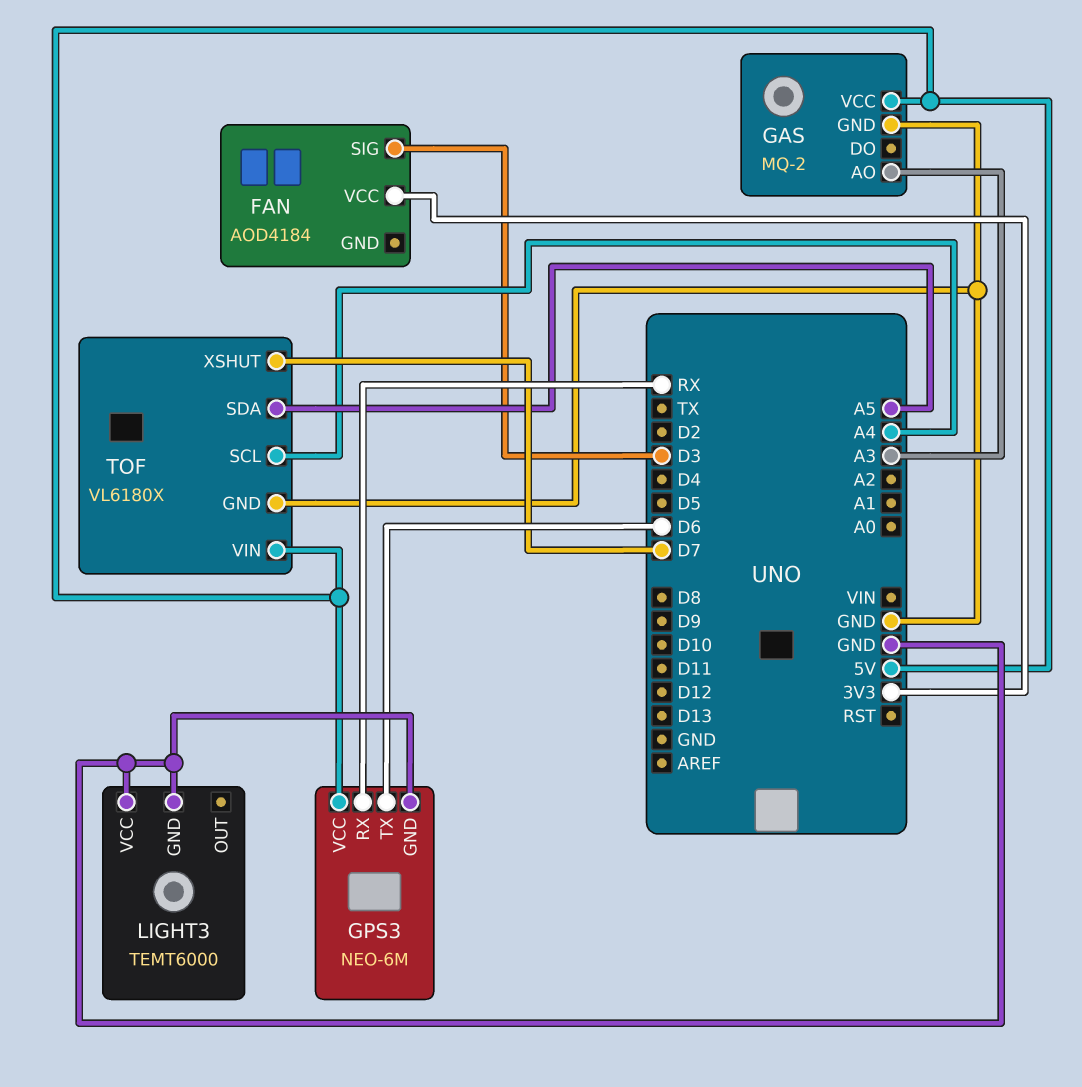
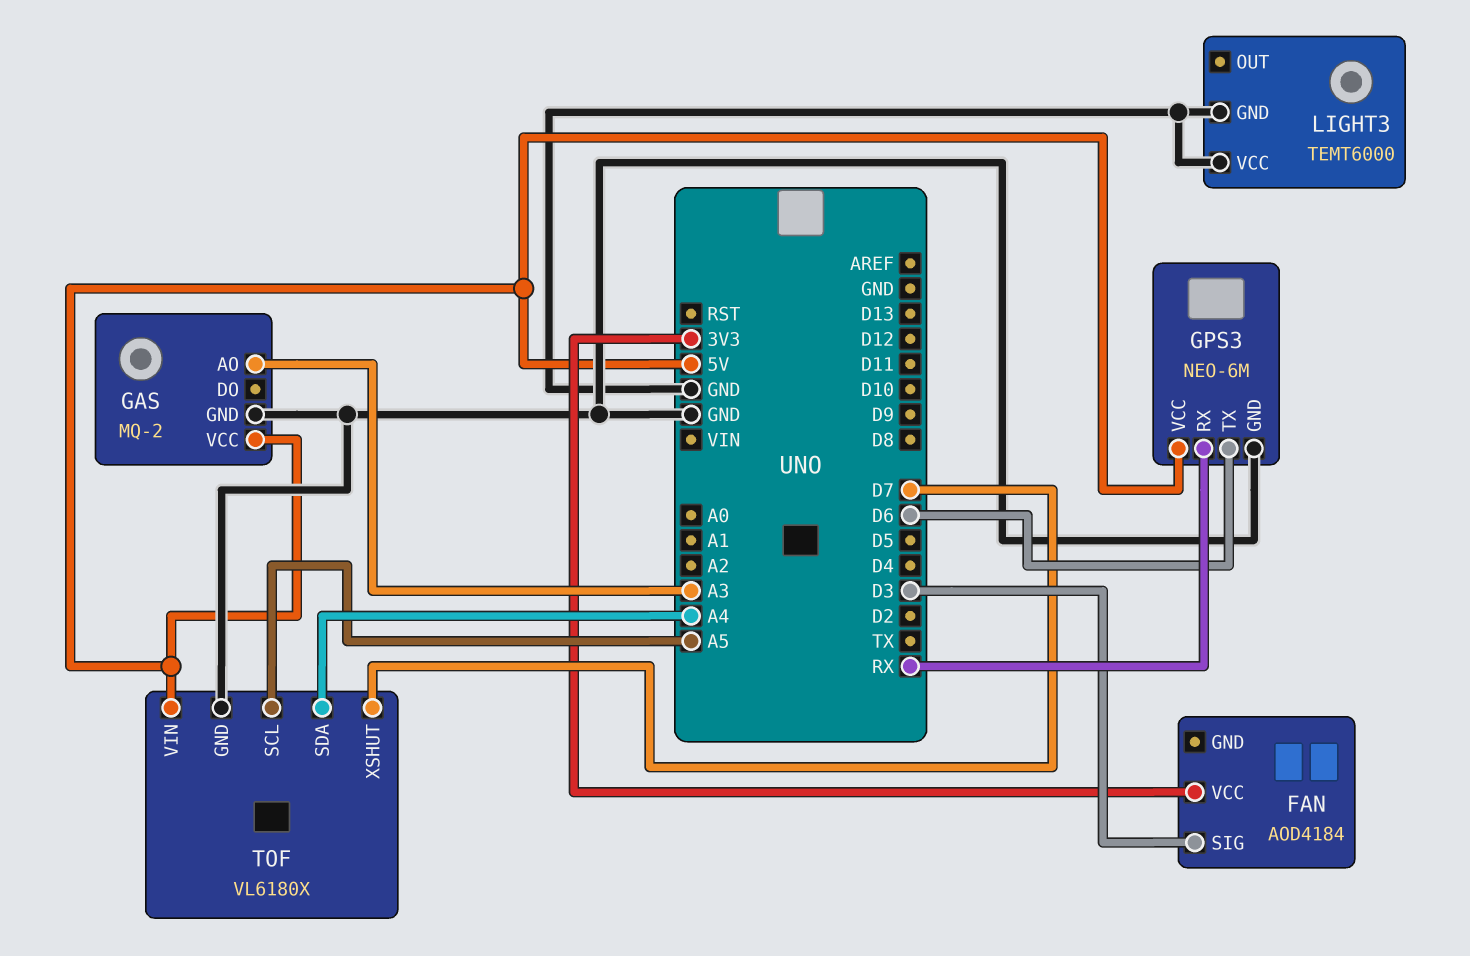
TOF pin SCL: A4 -> A5
TOF pin SDA: A5 -> A4

